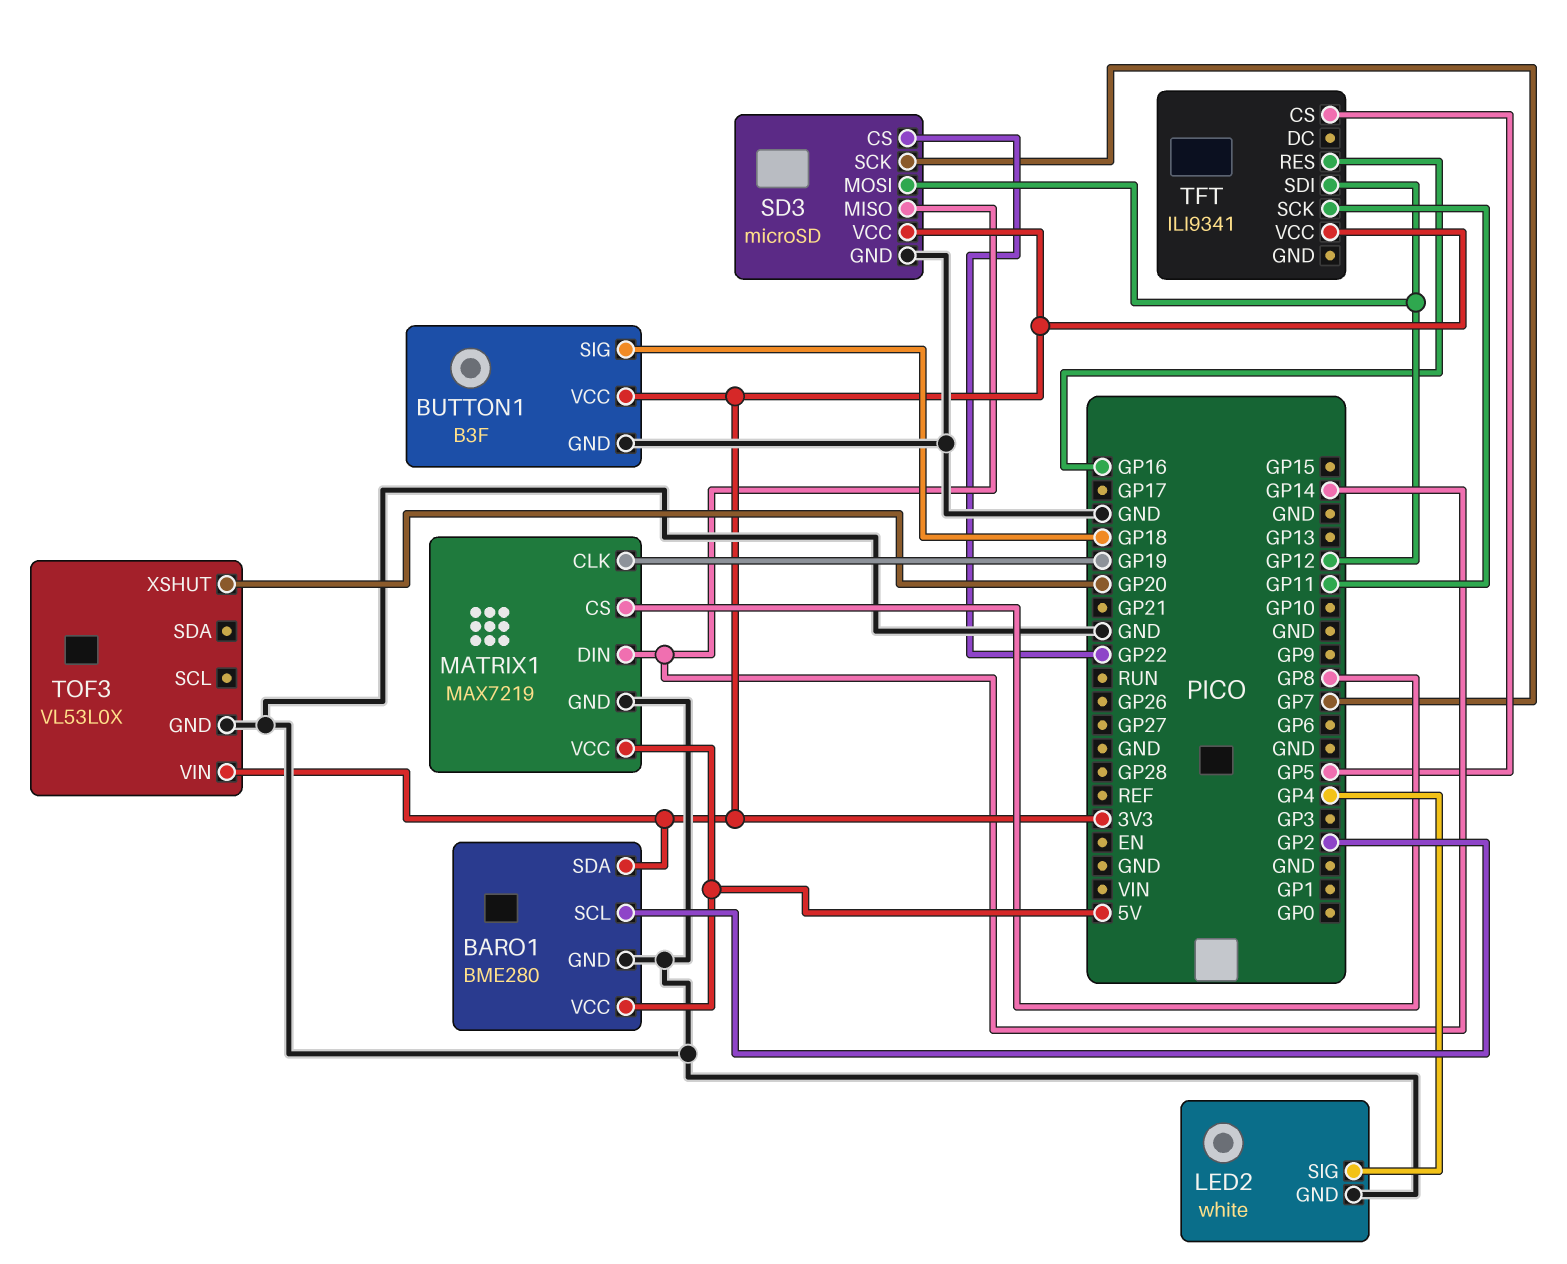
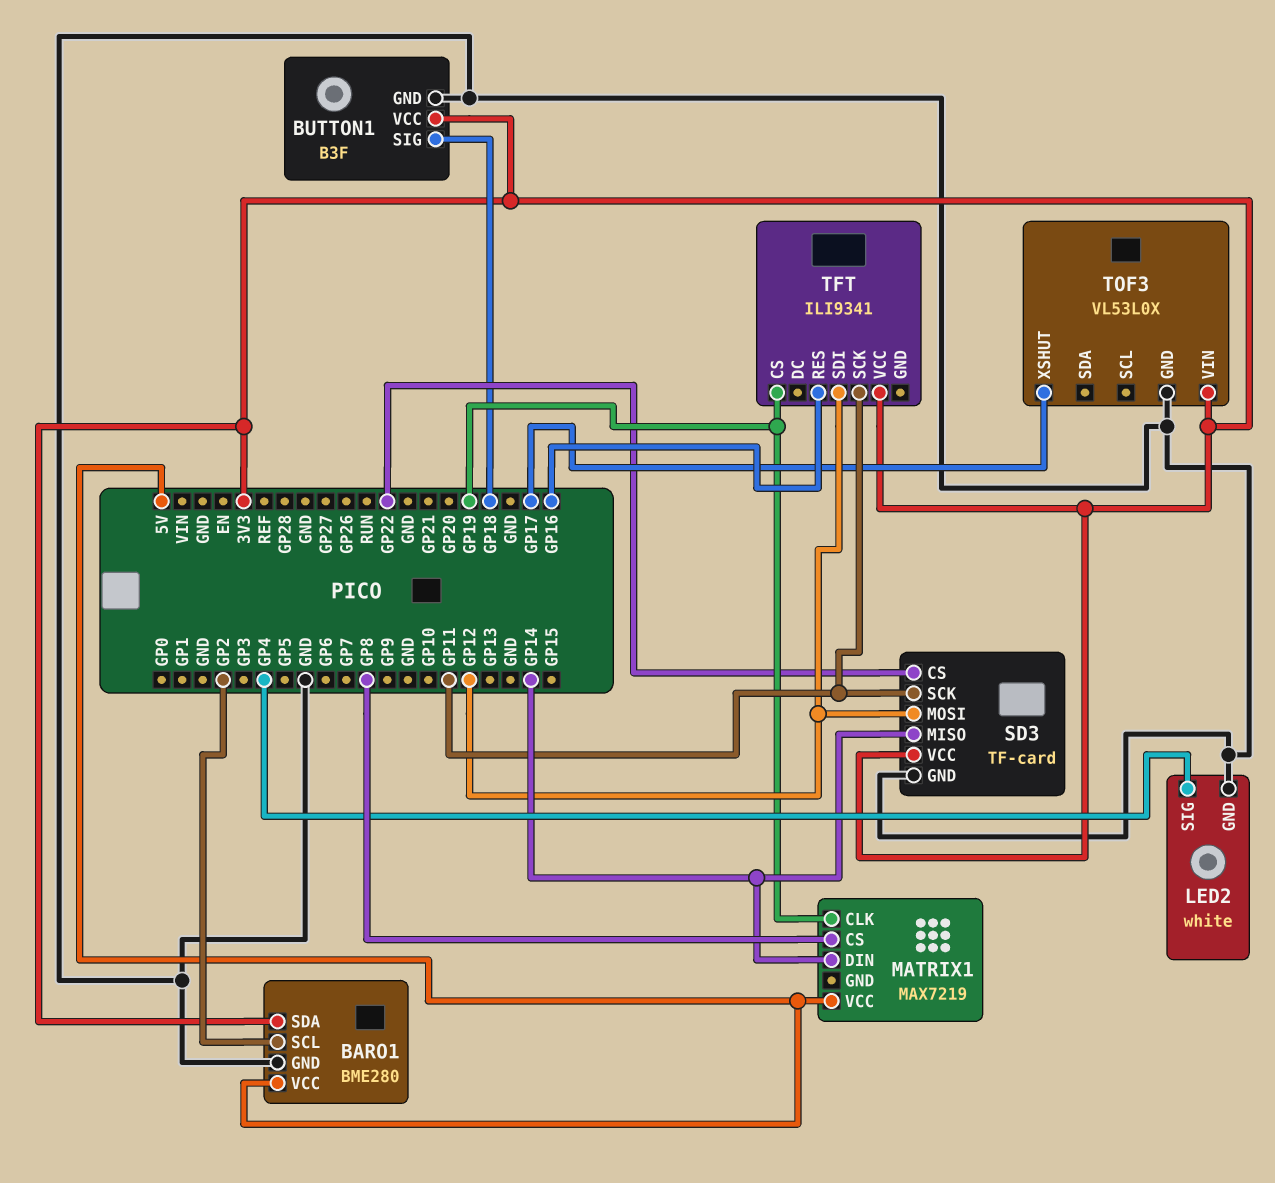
MATRIX1 pin GND: GND -> none
SD3: microSD -> TF-card
SD3 pin SCK: GP7 -> GP11
TFT pin CS: GP5 -> GP19
TOF3 pin XSHUT: GP20 -> GP17

